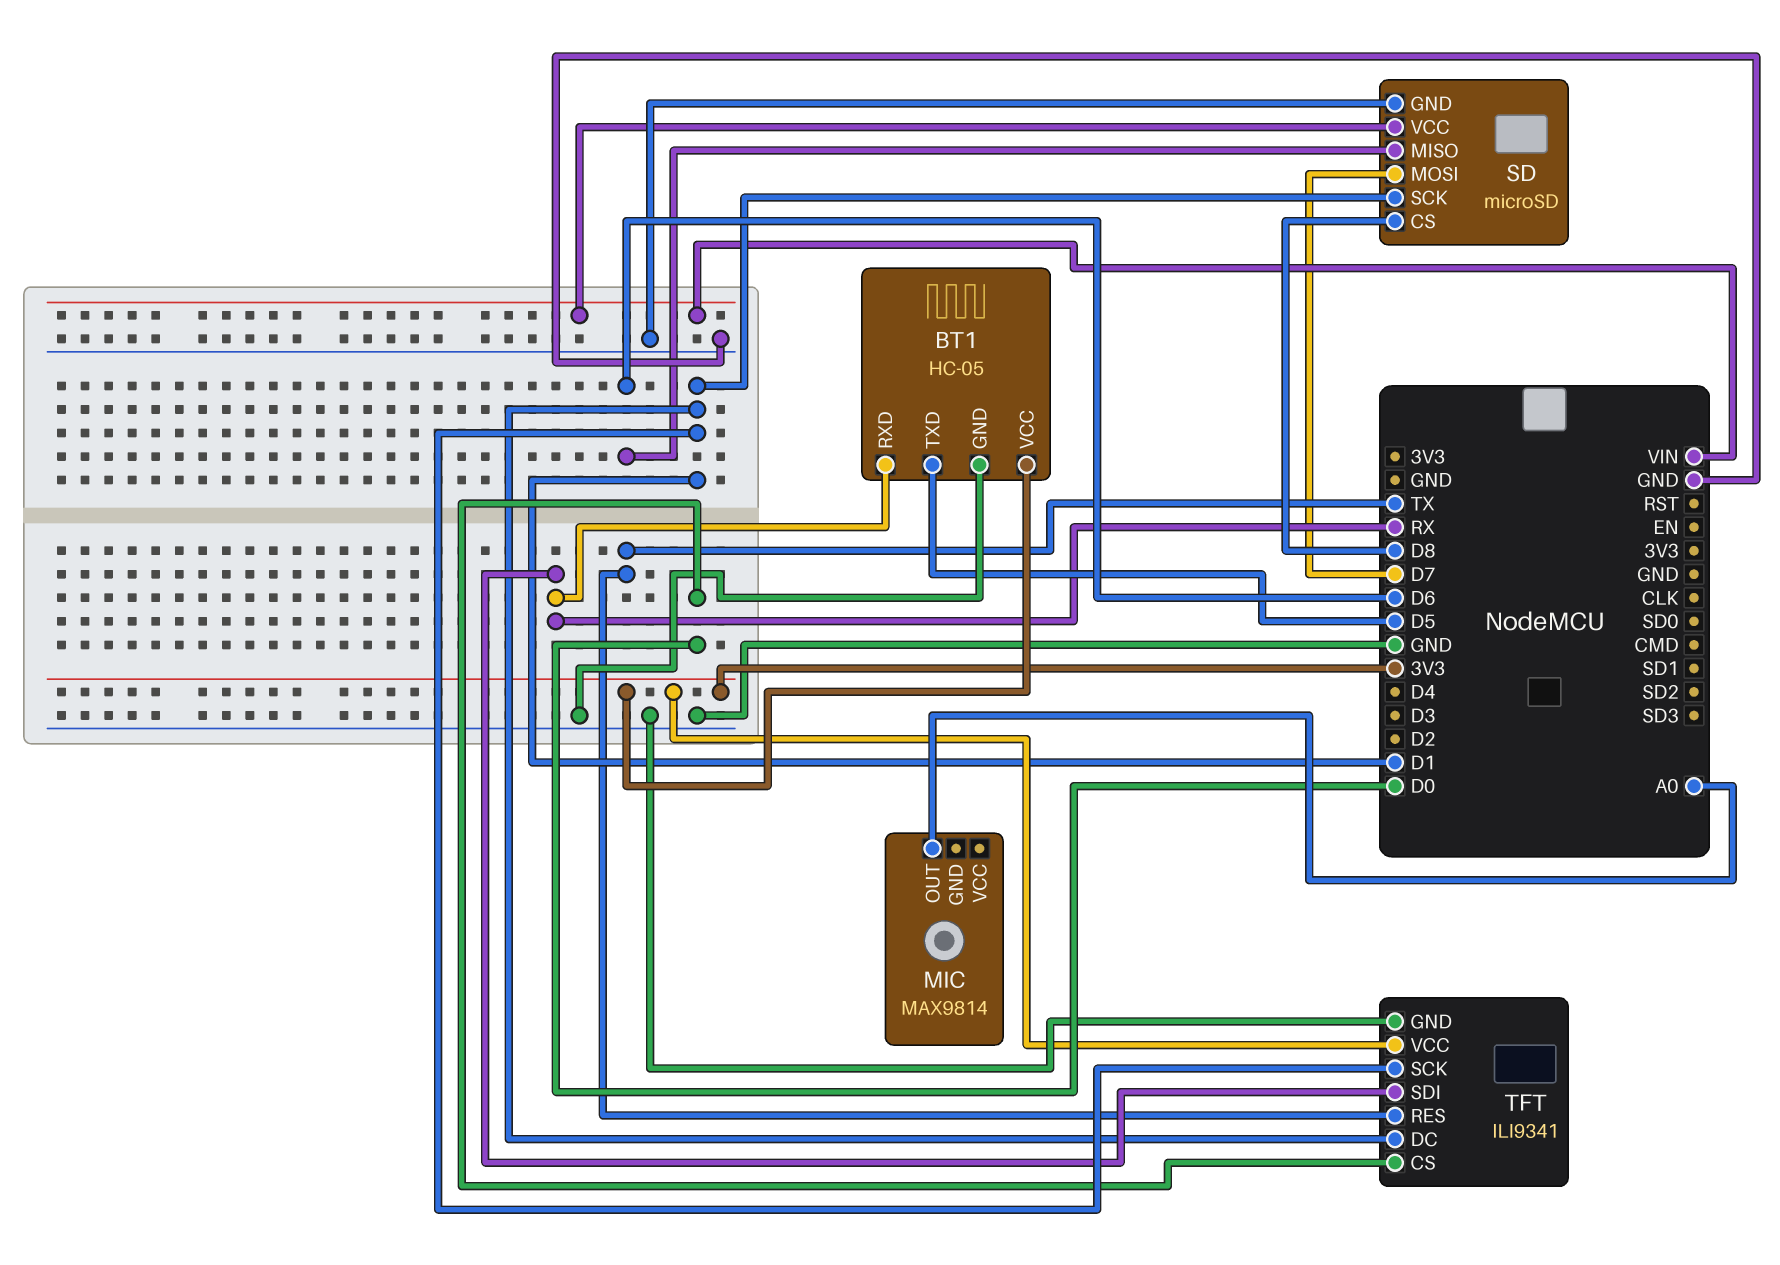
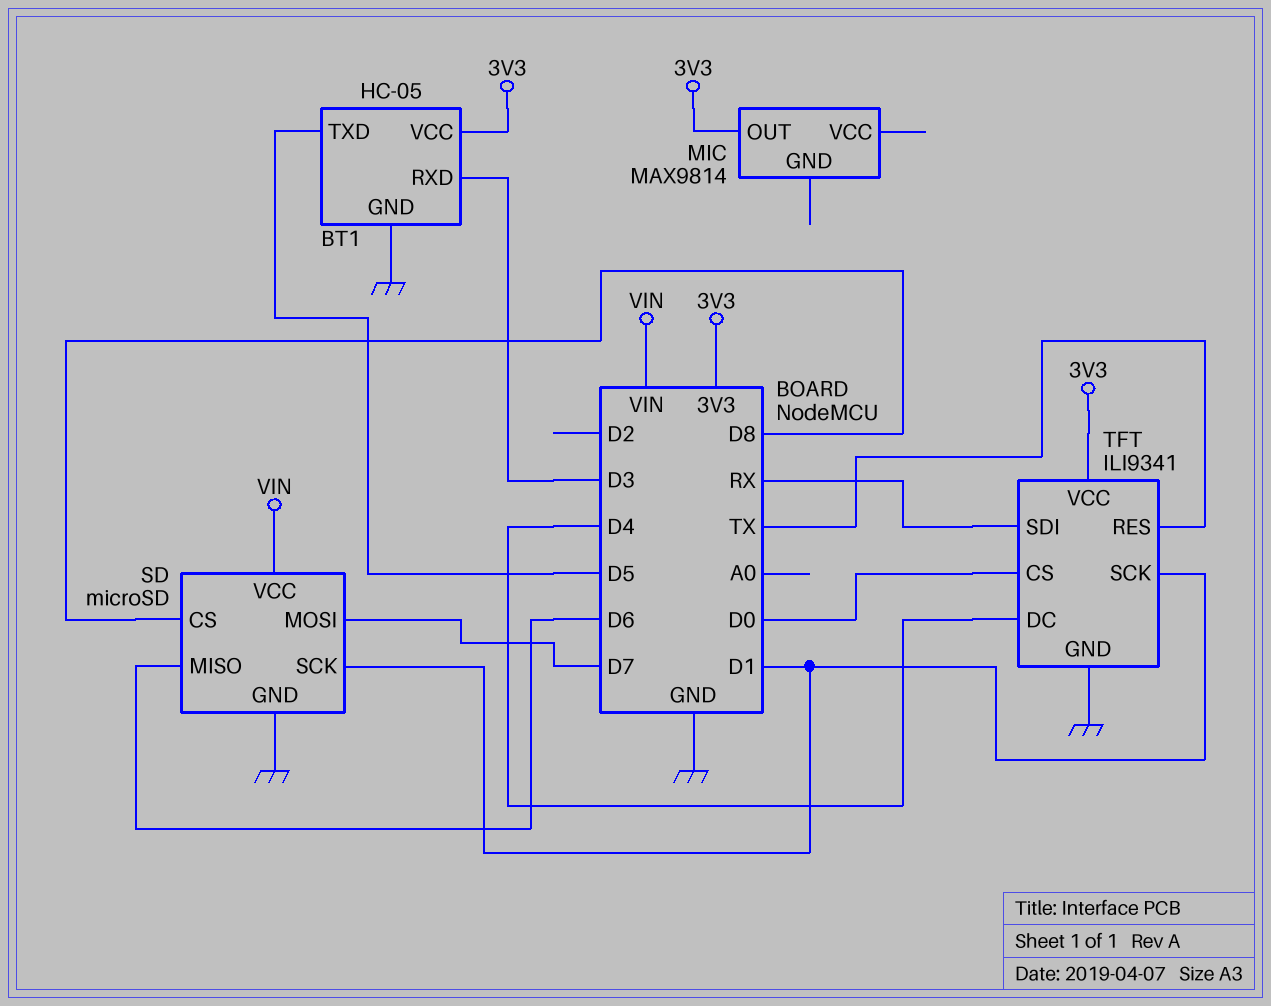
BT1 pin RXD: RX -> D3
MIC pin OUT: A0 -> 3V3
TFT pin DC: D1 -> D4

